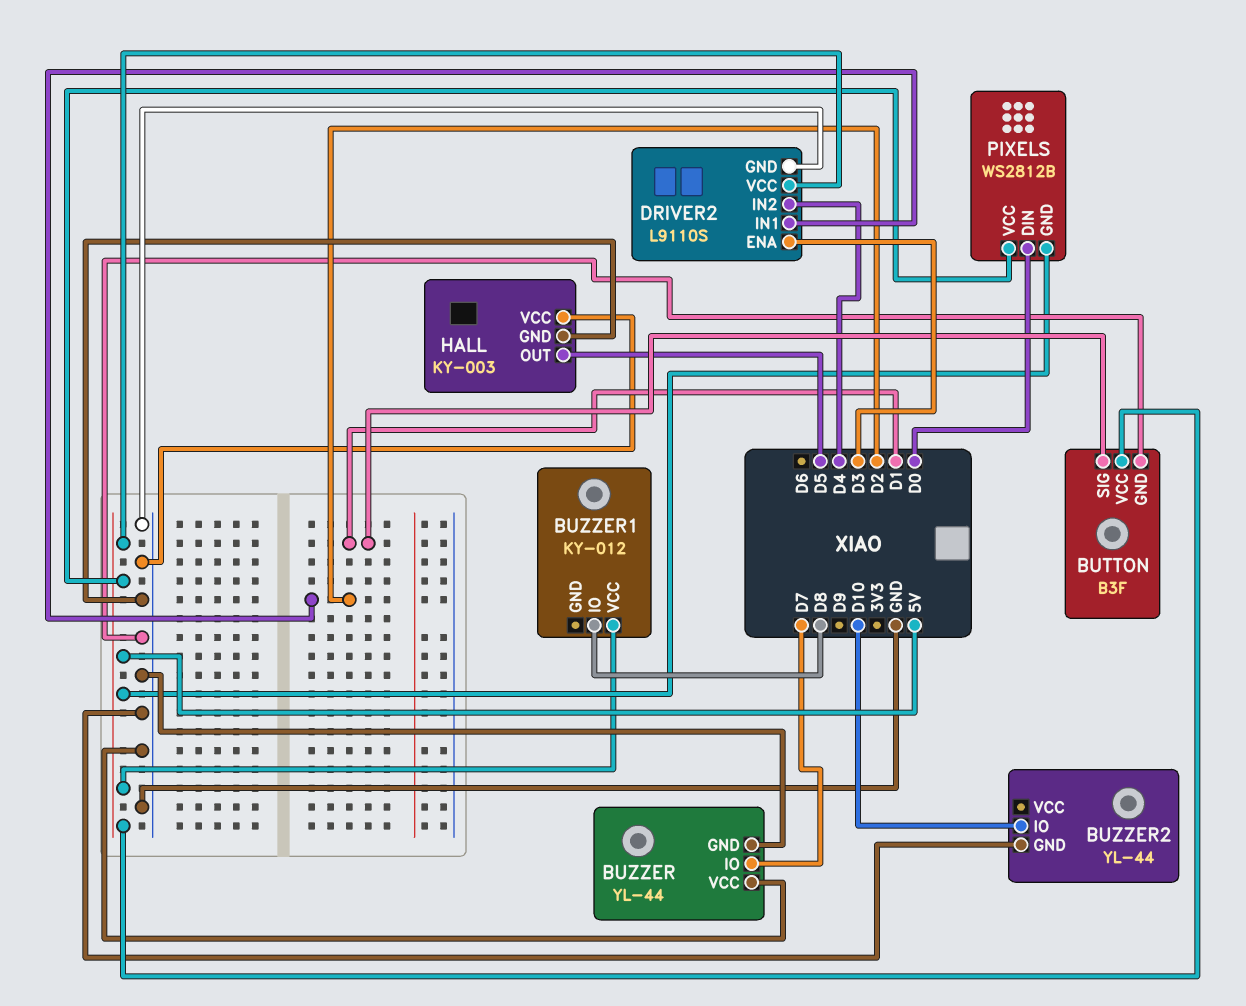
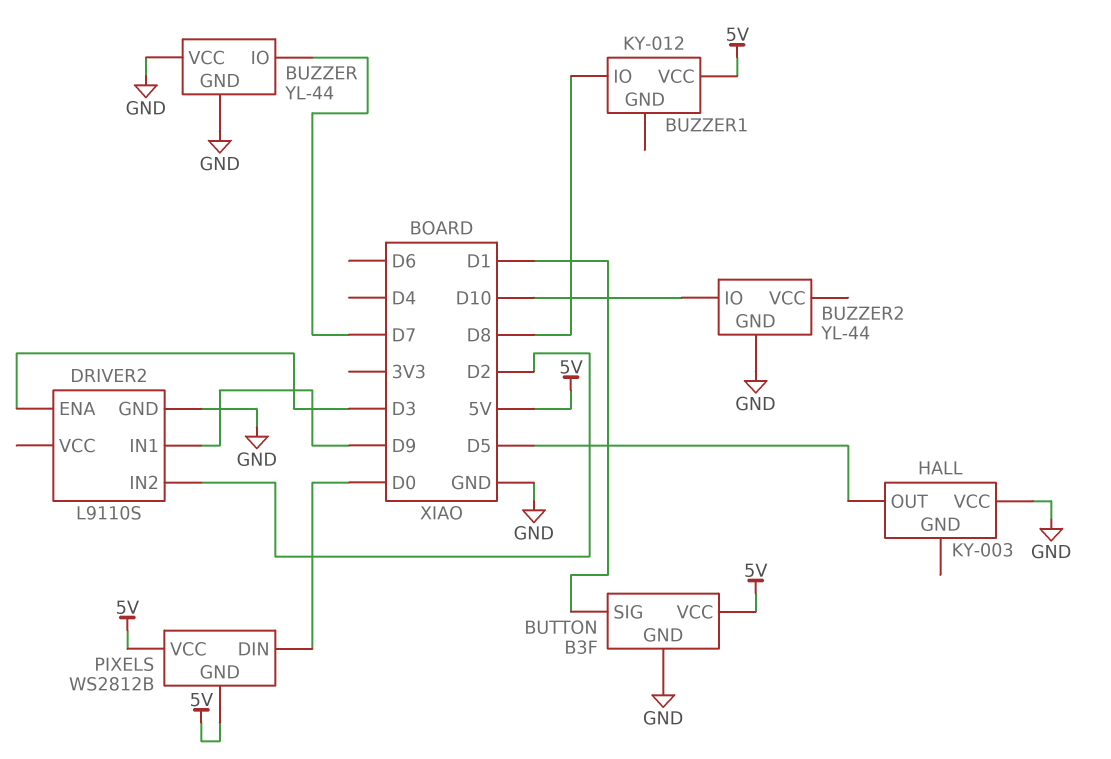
DRIVER2 pin IN1: D2 -> D9
DRIVER2 pin IN2: D4 -> D2
DRIVER2 pin VCC: 5V -> none
HALL pin GND: GND -> none

